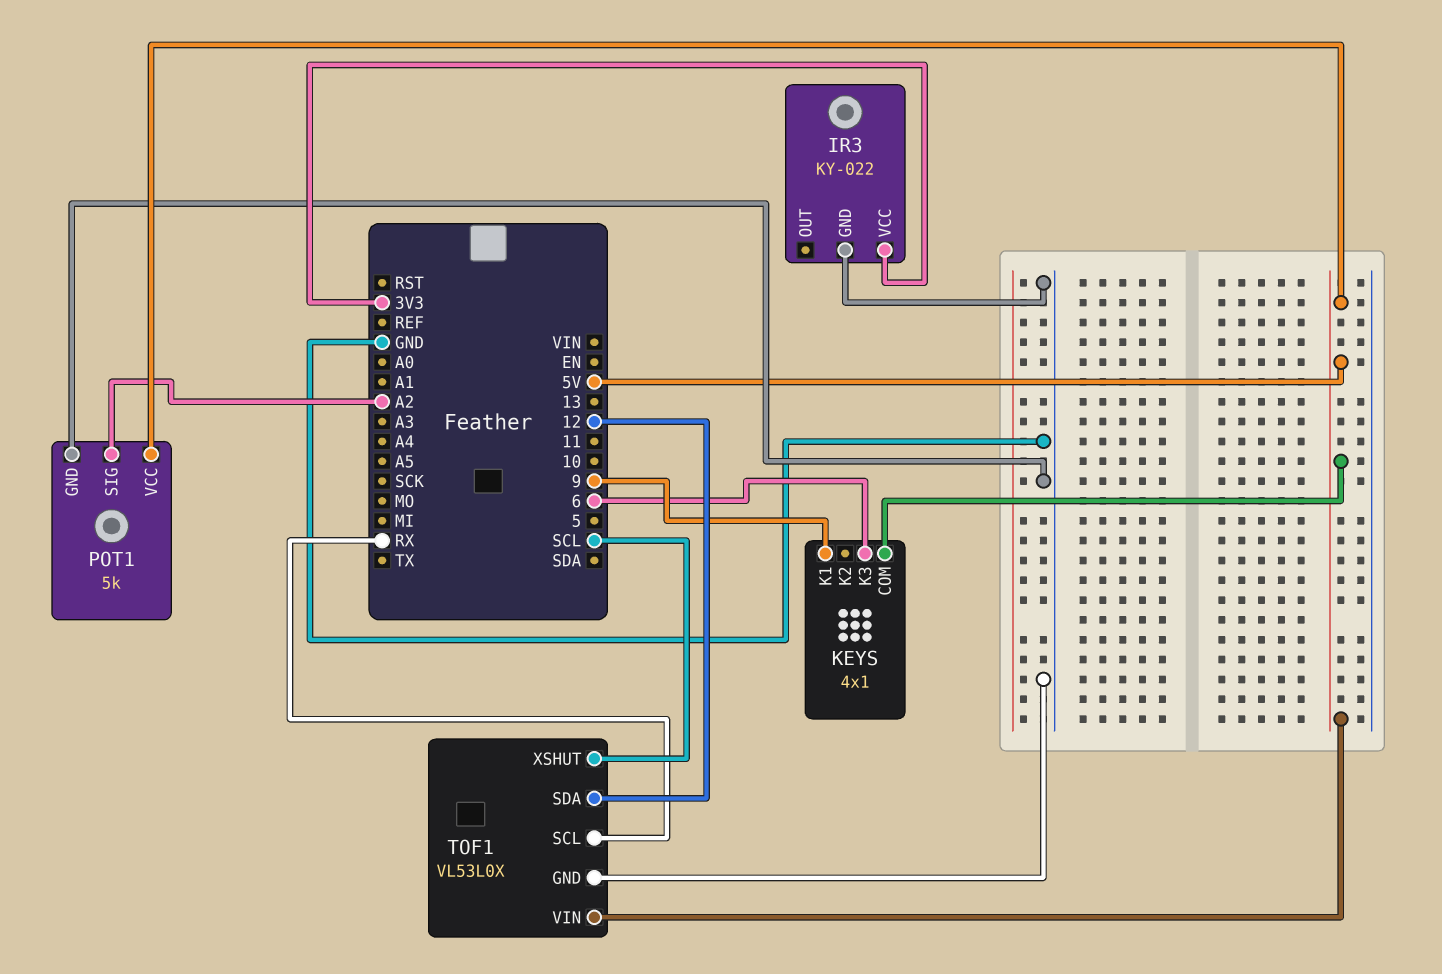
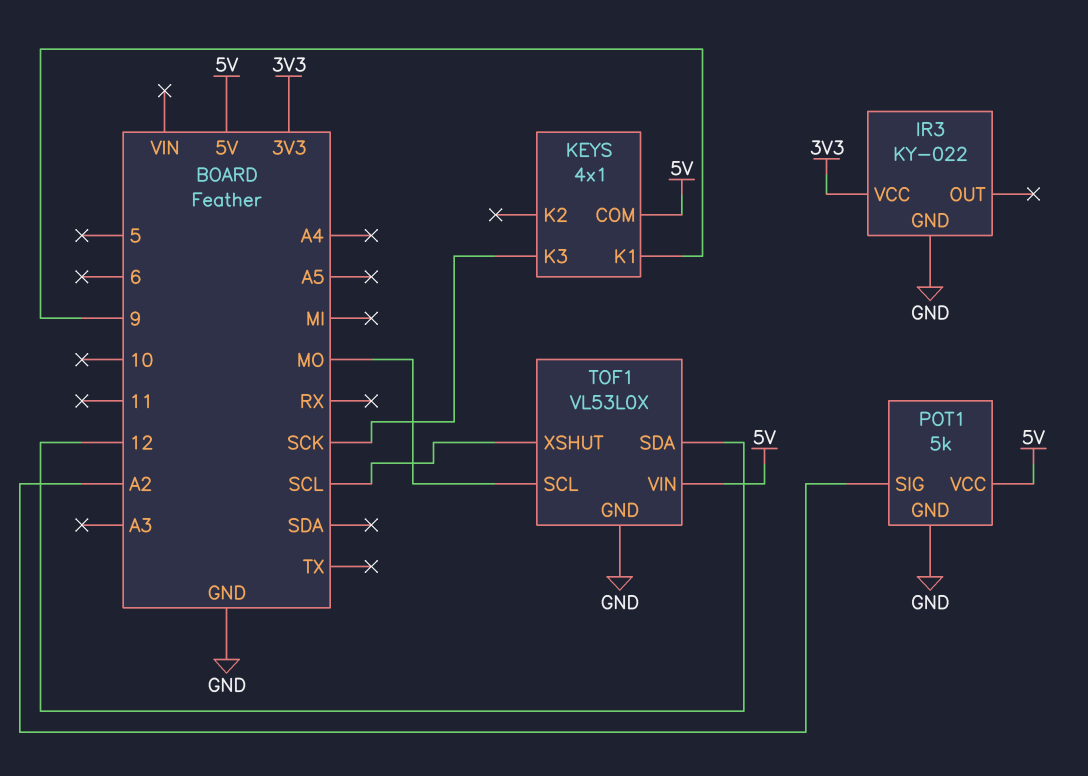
KEYS pin K3: 6 -> SCK
TOF1 pin SCL: RX -> MO

